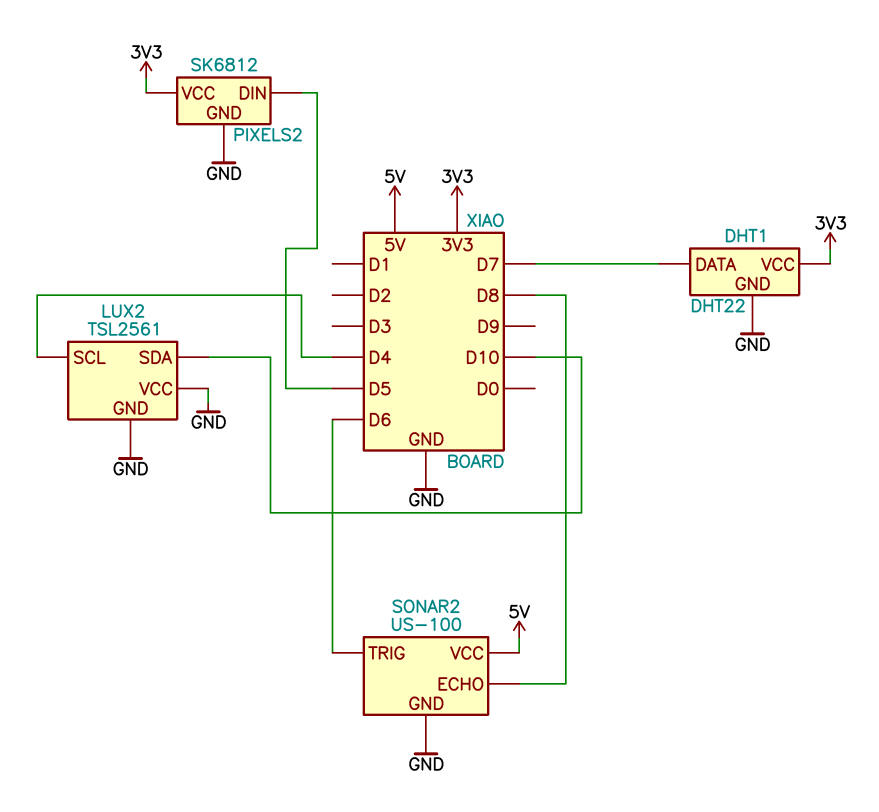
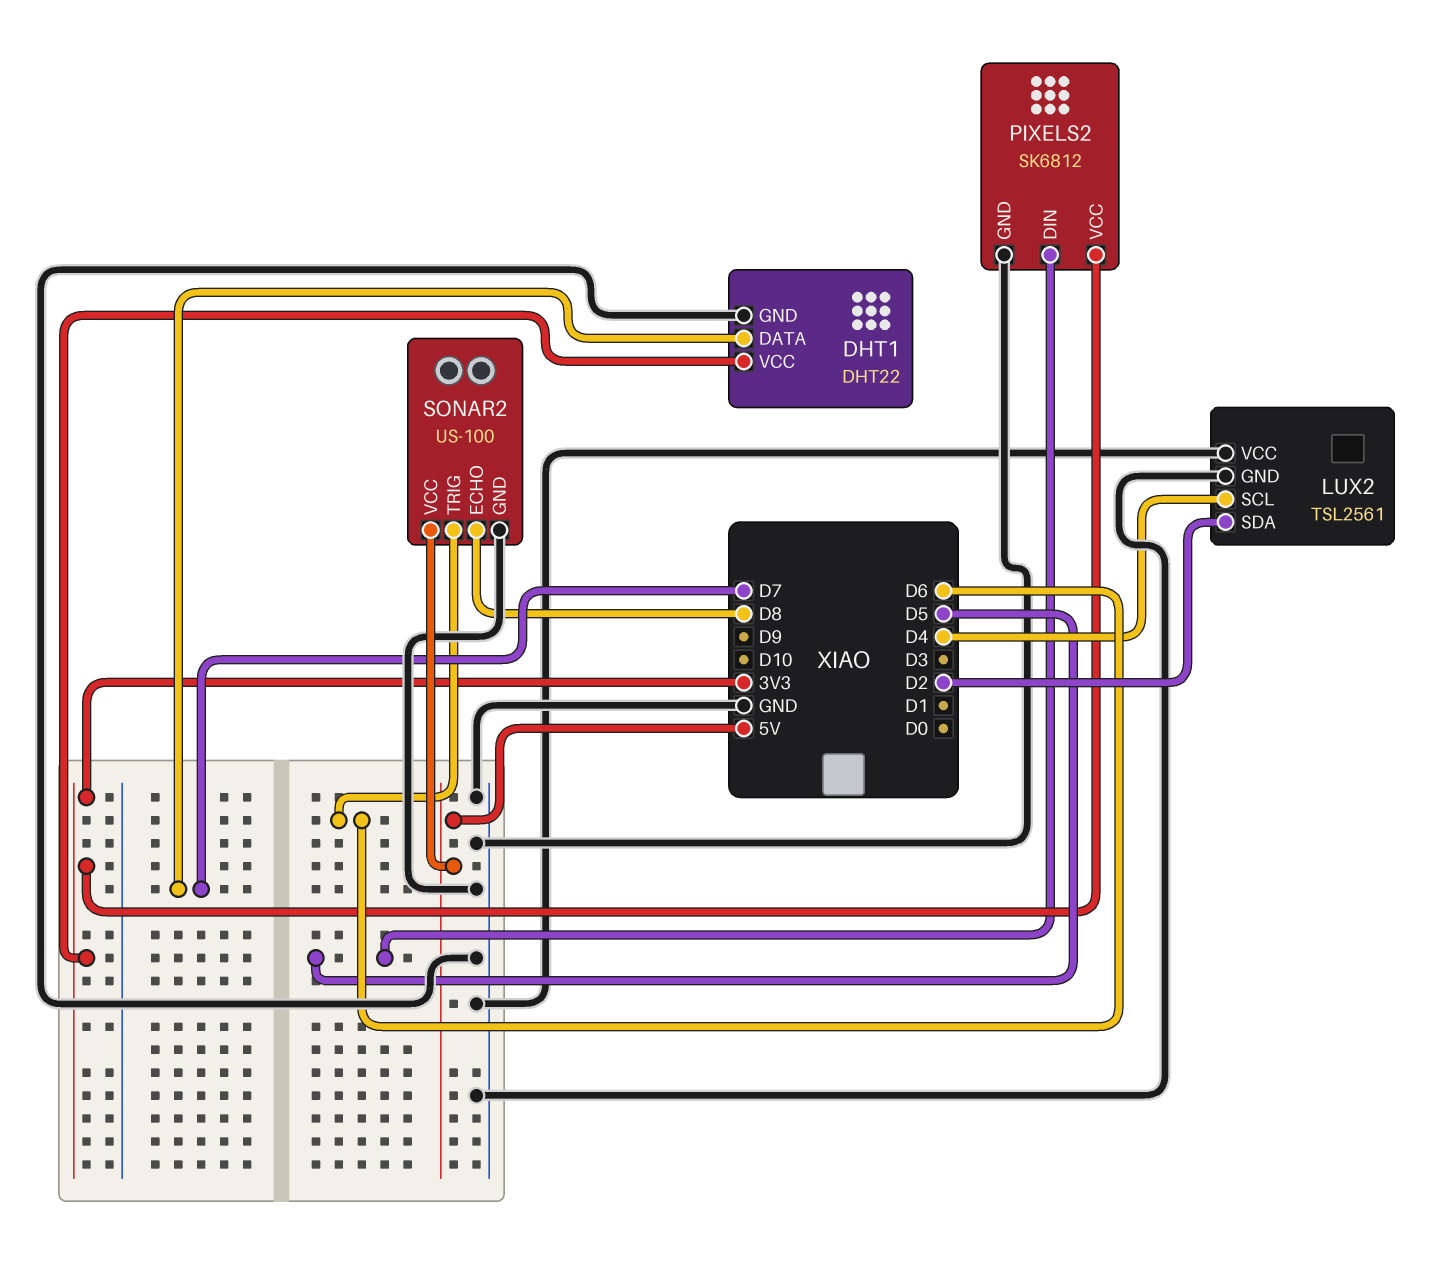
LUX2 pin SDA: D10 -> D2

